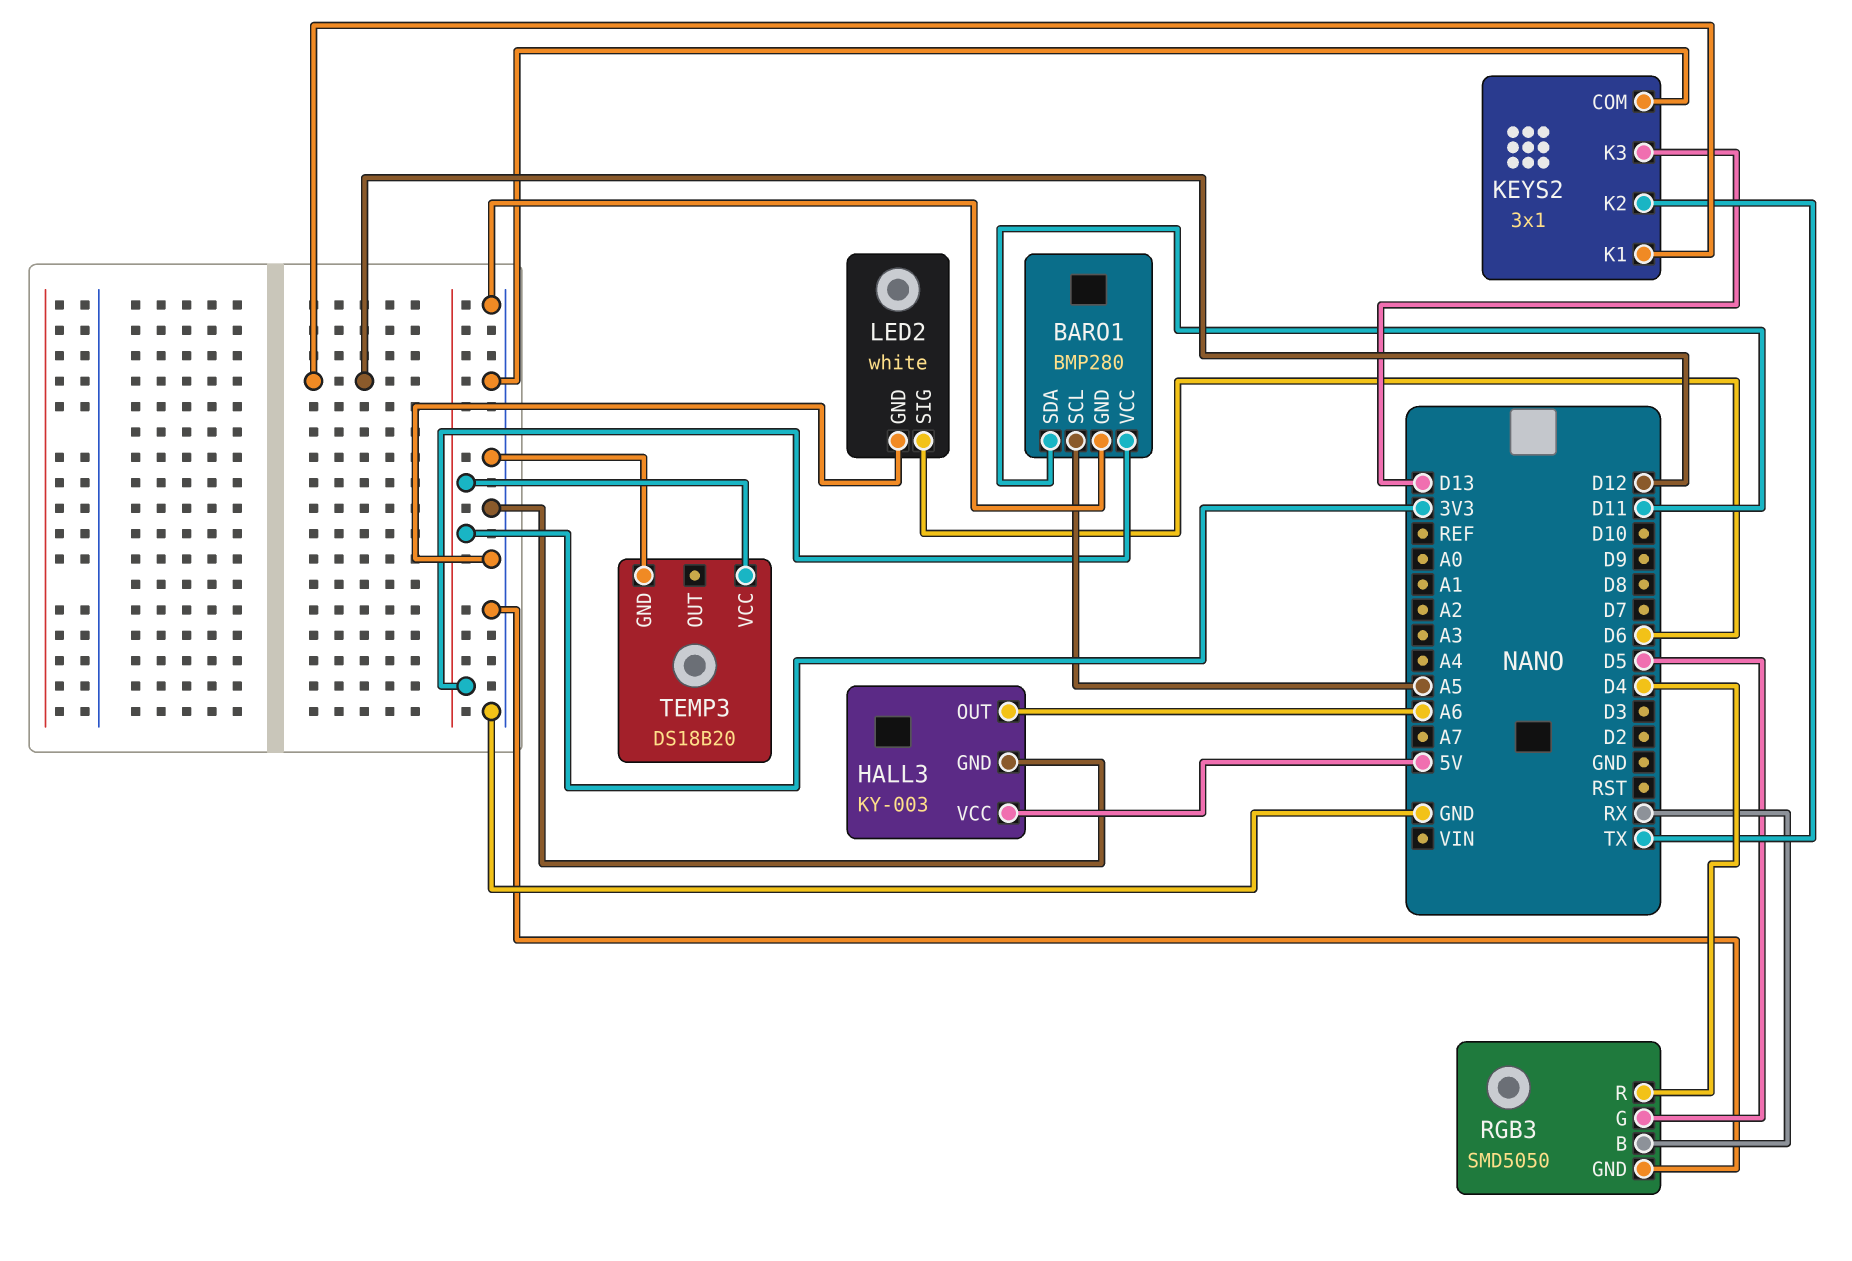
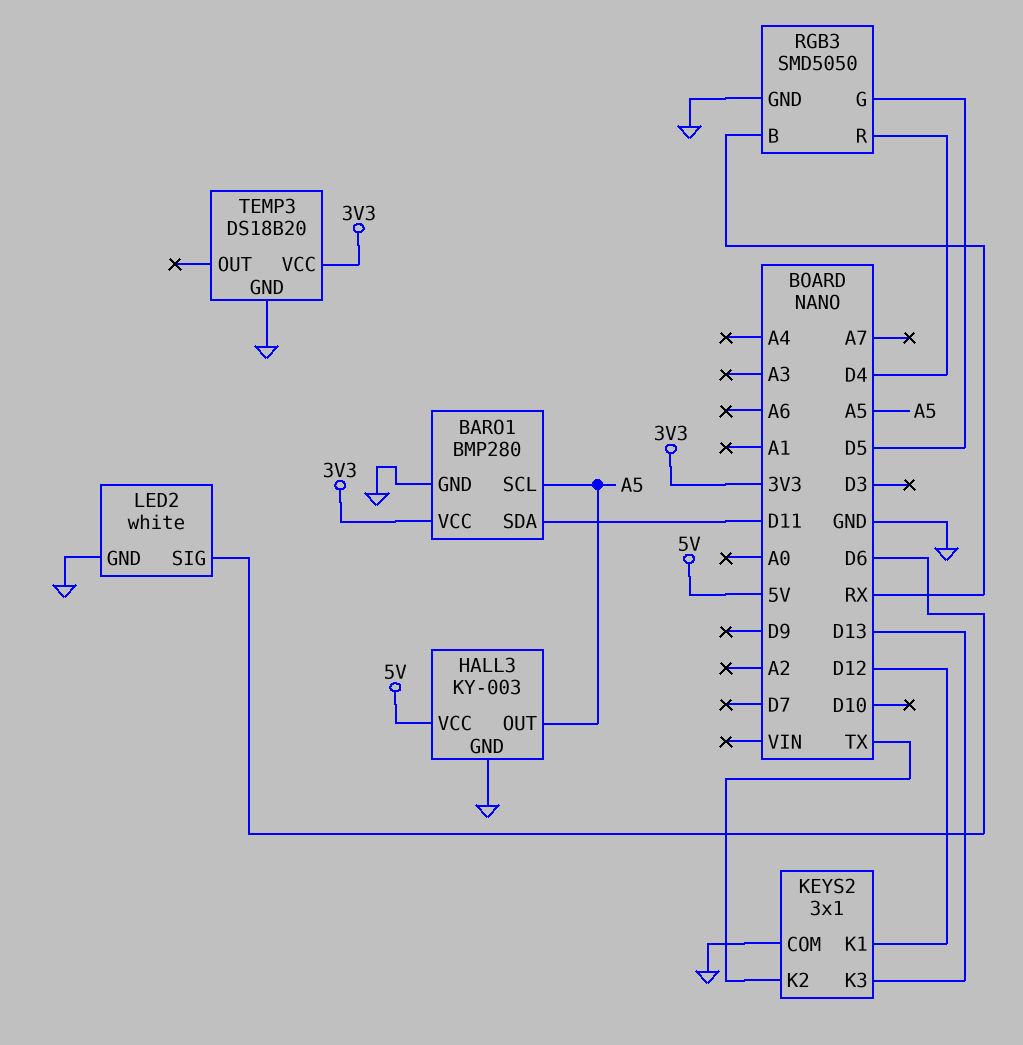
HALL3 pin OUT: A6 -> A5

